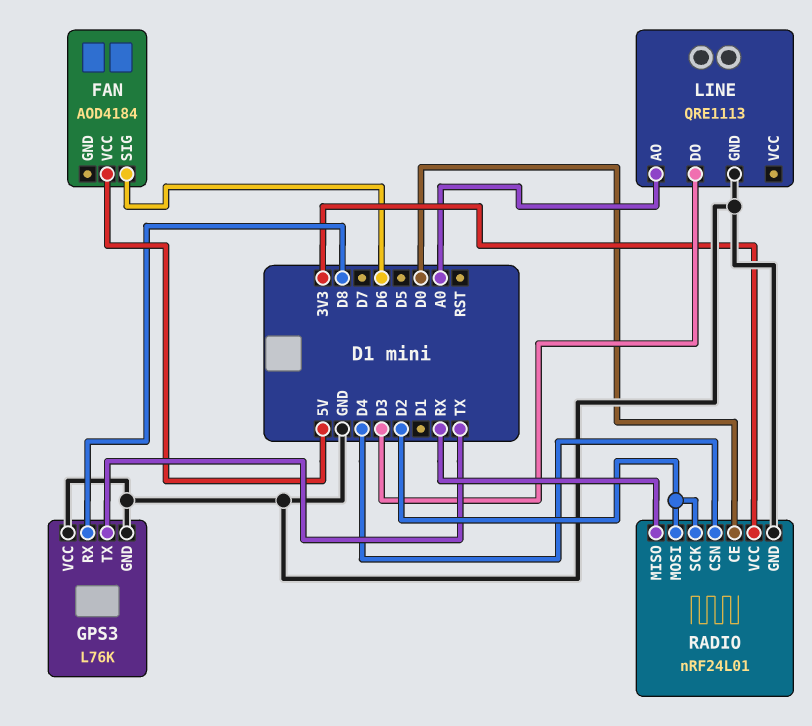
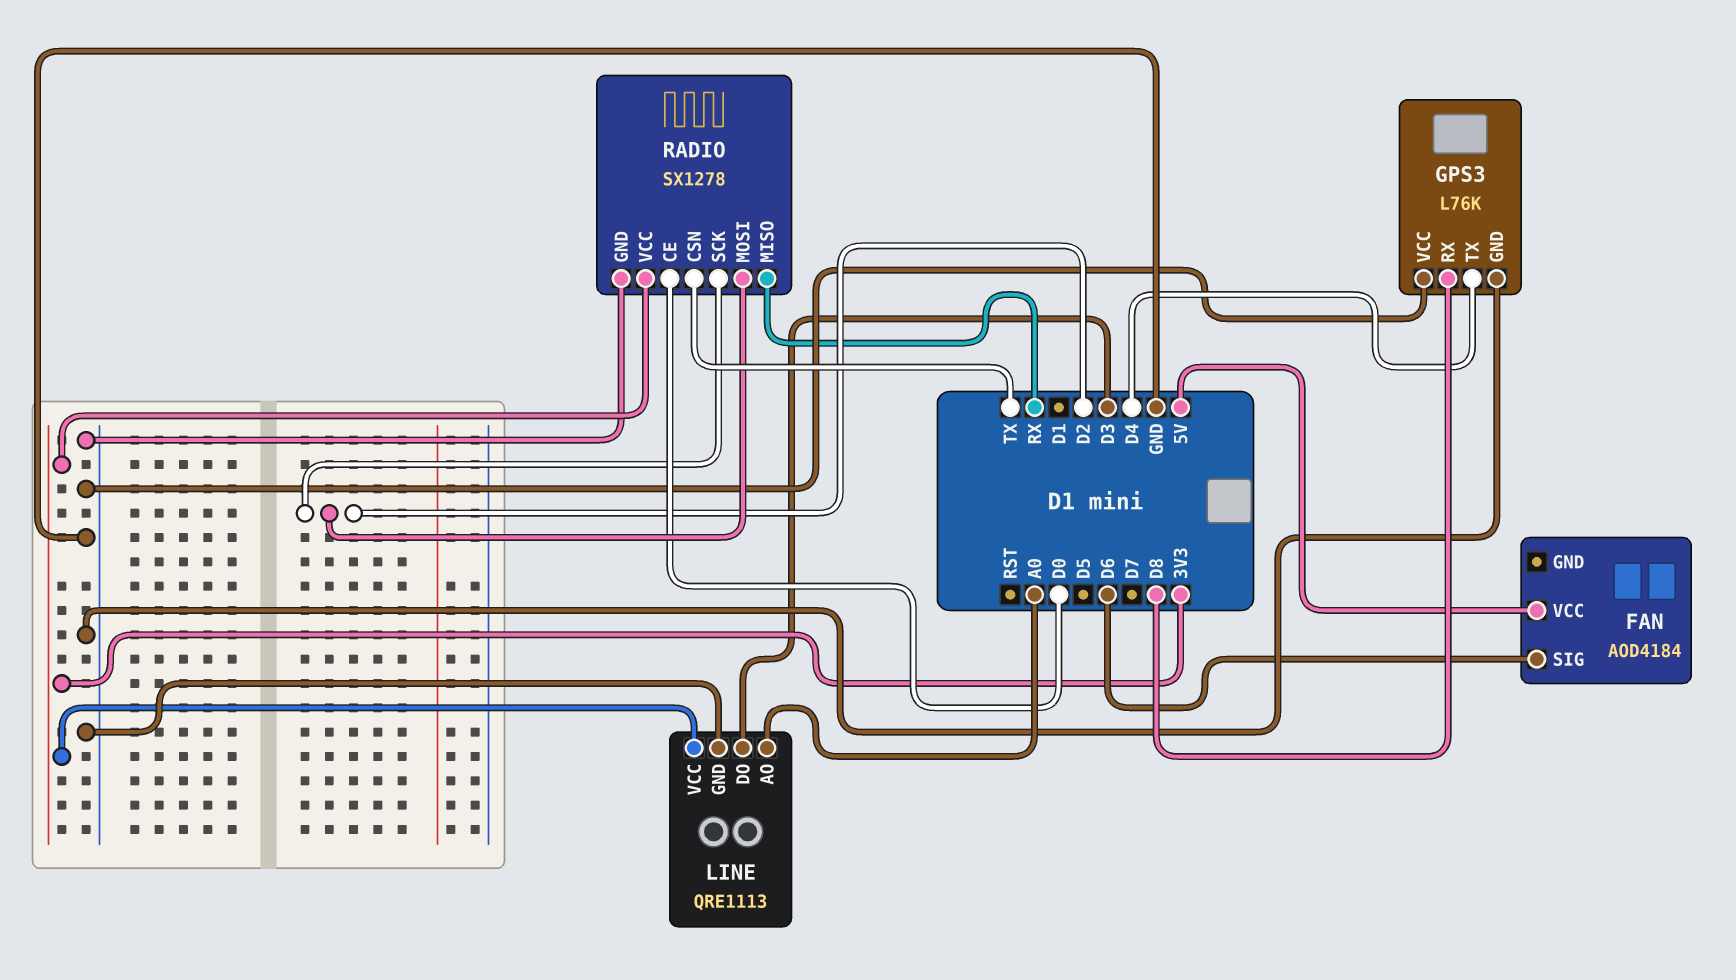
GPS3 pin TX: TX -> D4
LINE pin VCC: none -> 3V3
RADIO: nRF24L01 -> SX1278
RADIO pin CSN: D4 -> TX

